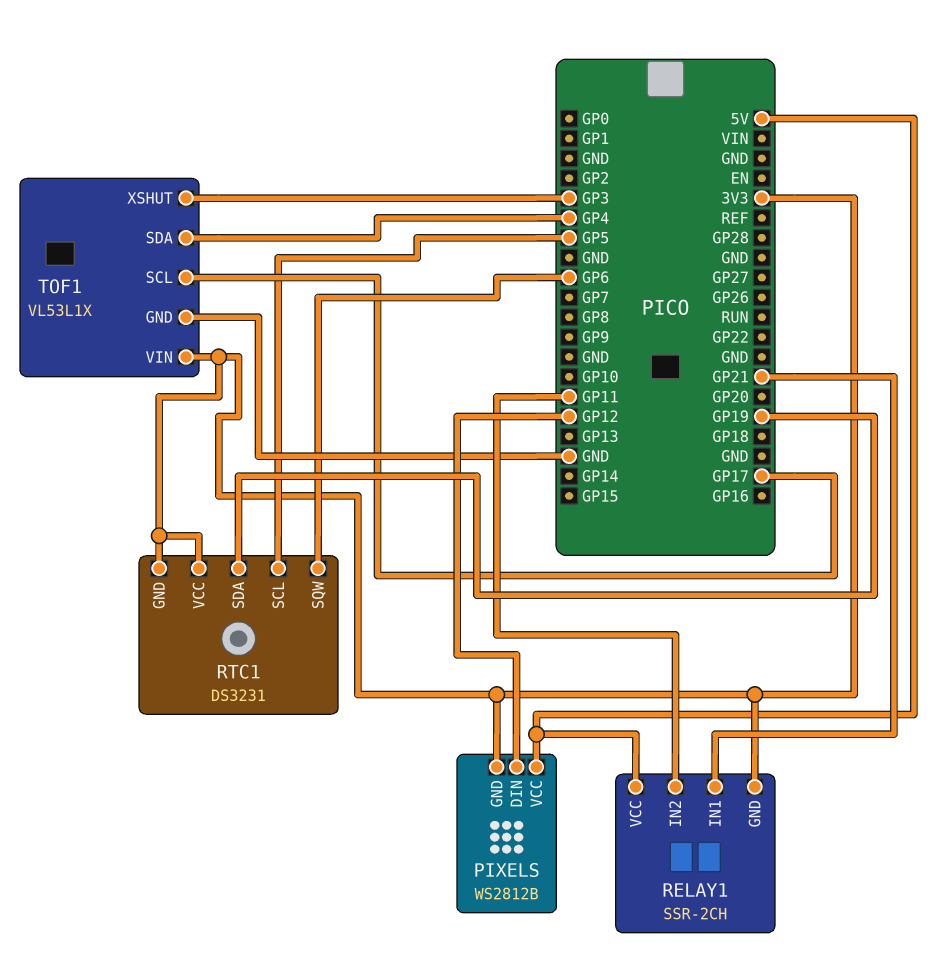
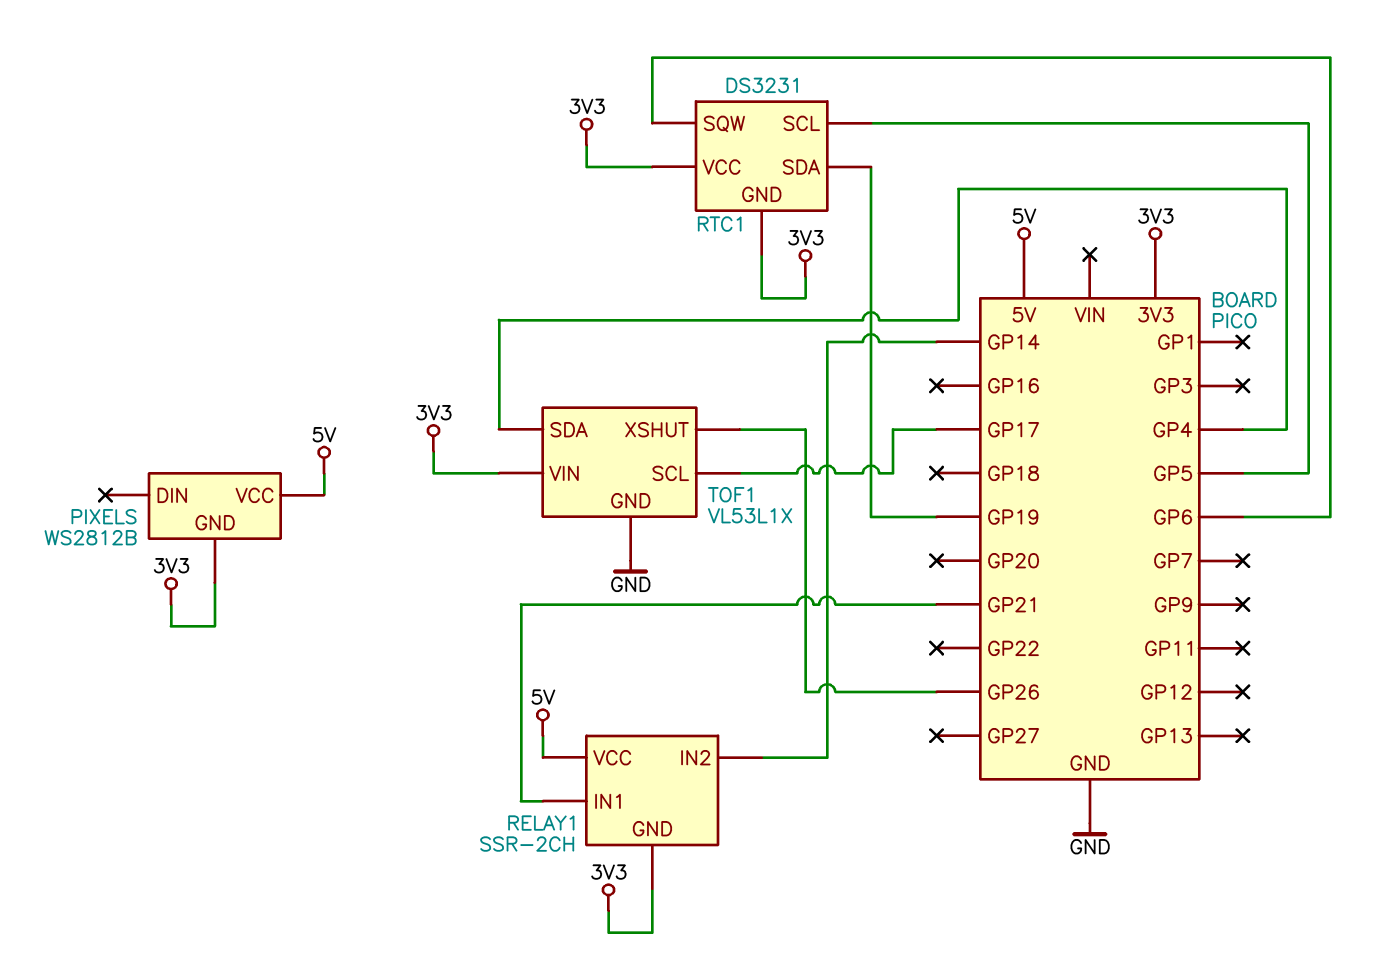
PIXELS pin DIN: GP12 -> none
RELAY1 pin IN2: GP11 -> GP14
TOF1 pin XSHUT: GP3 -> GP26

